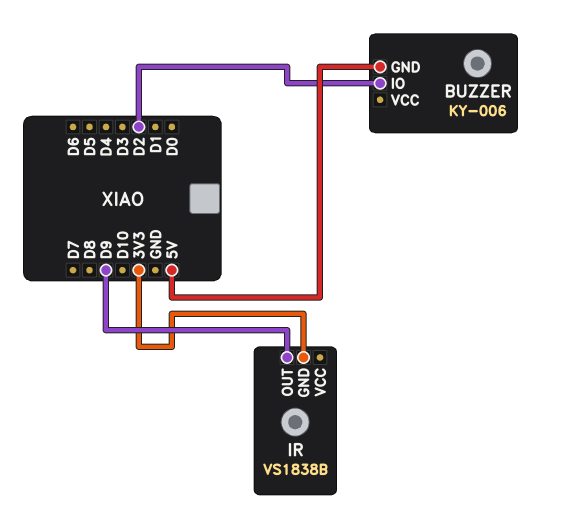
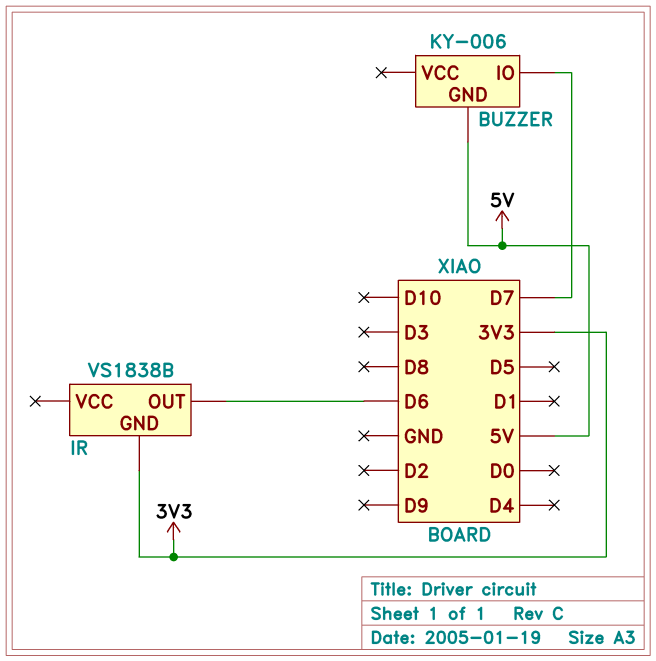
BUZZER pin IO: D2 -> D7
IR pin OUT: D9 -> D6

